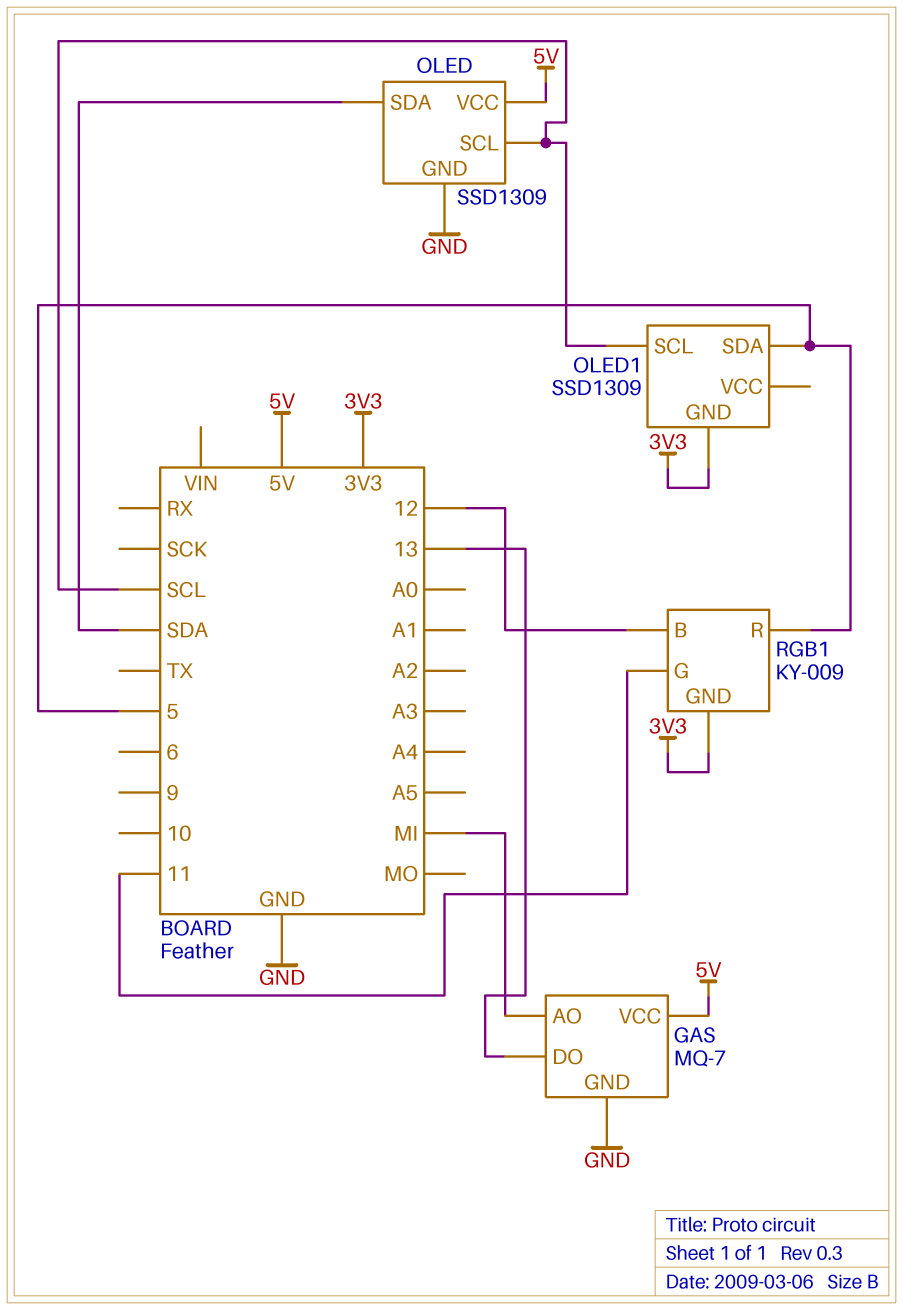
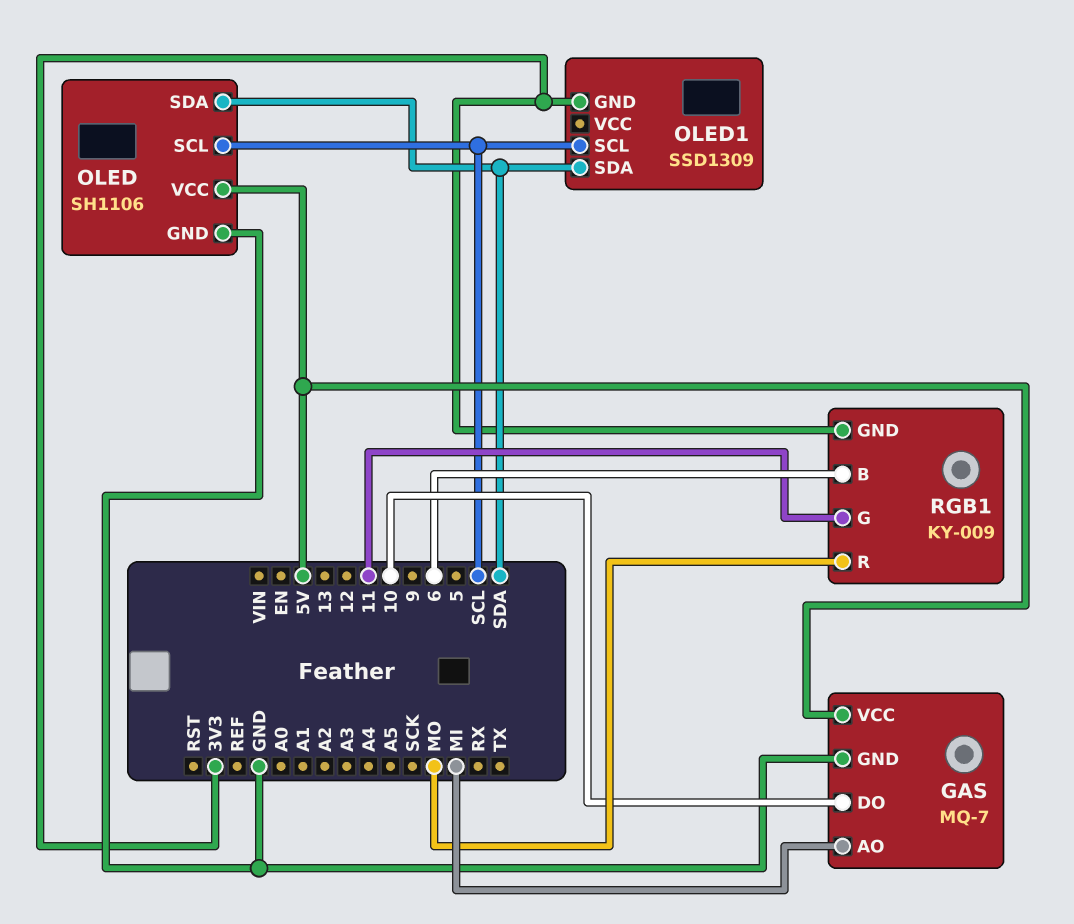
GAS pin DO: 13 -> 10
OLED: SSD1309 -> SH1106
OLED1 pin SDA: 5 -> SDA
RGB1 pin B: 12 -> 6
RGB1 pin R: 5 -> MO

